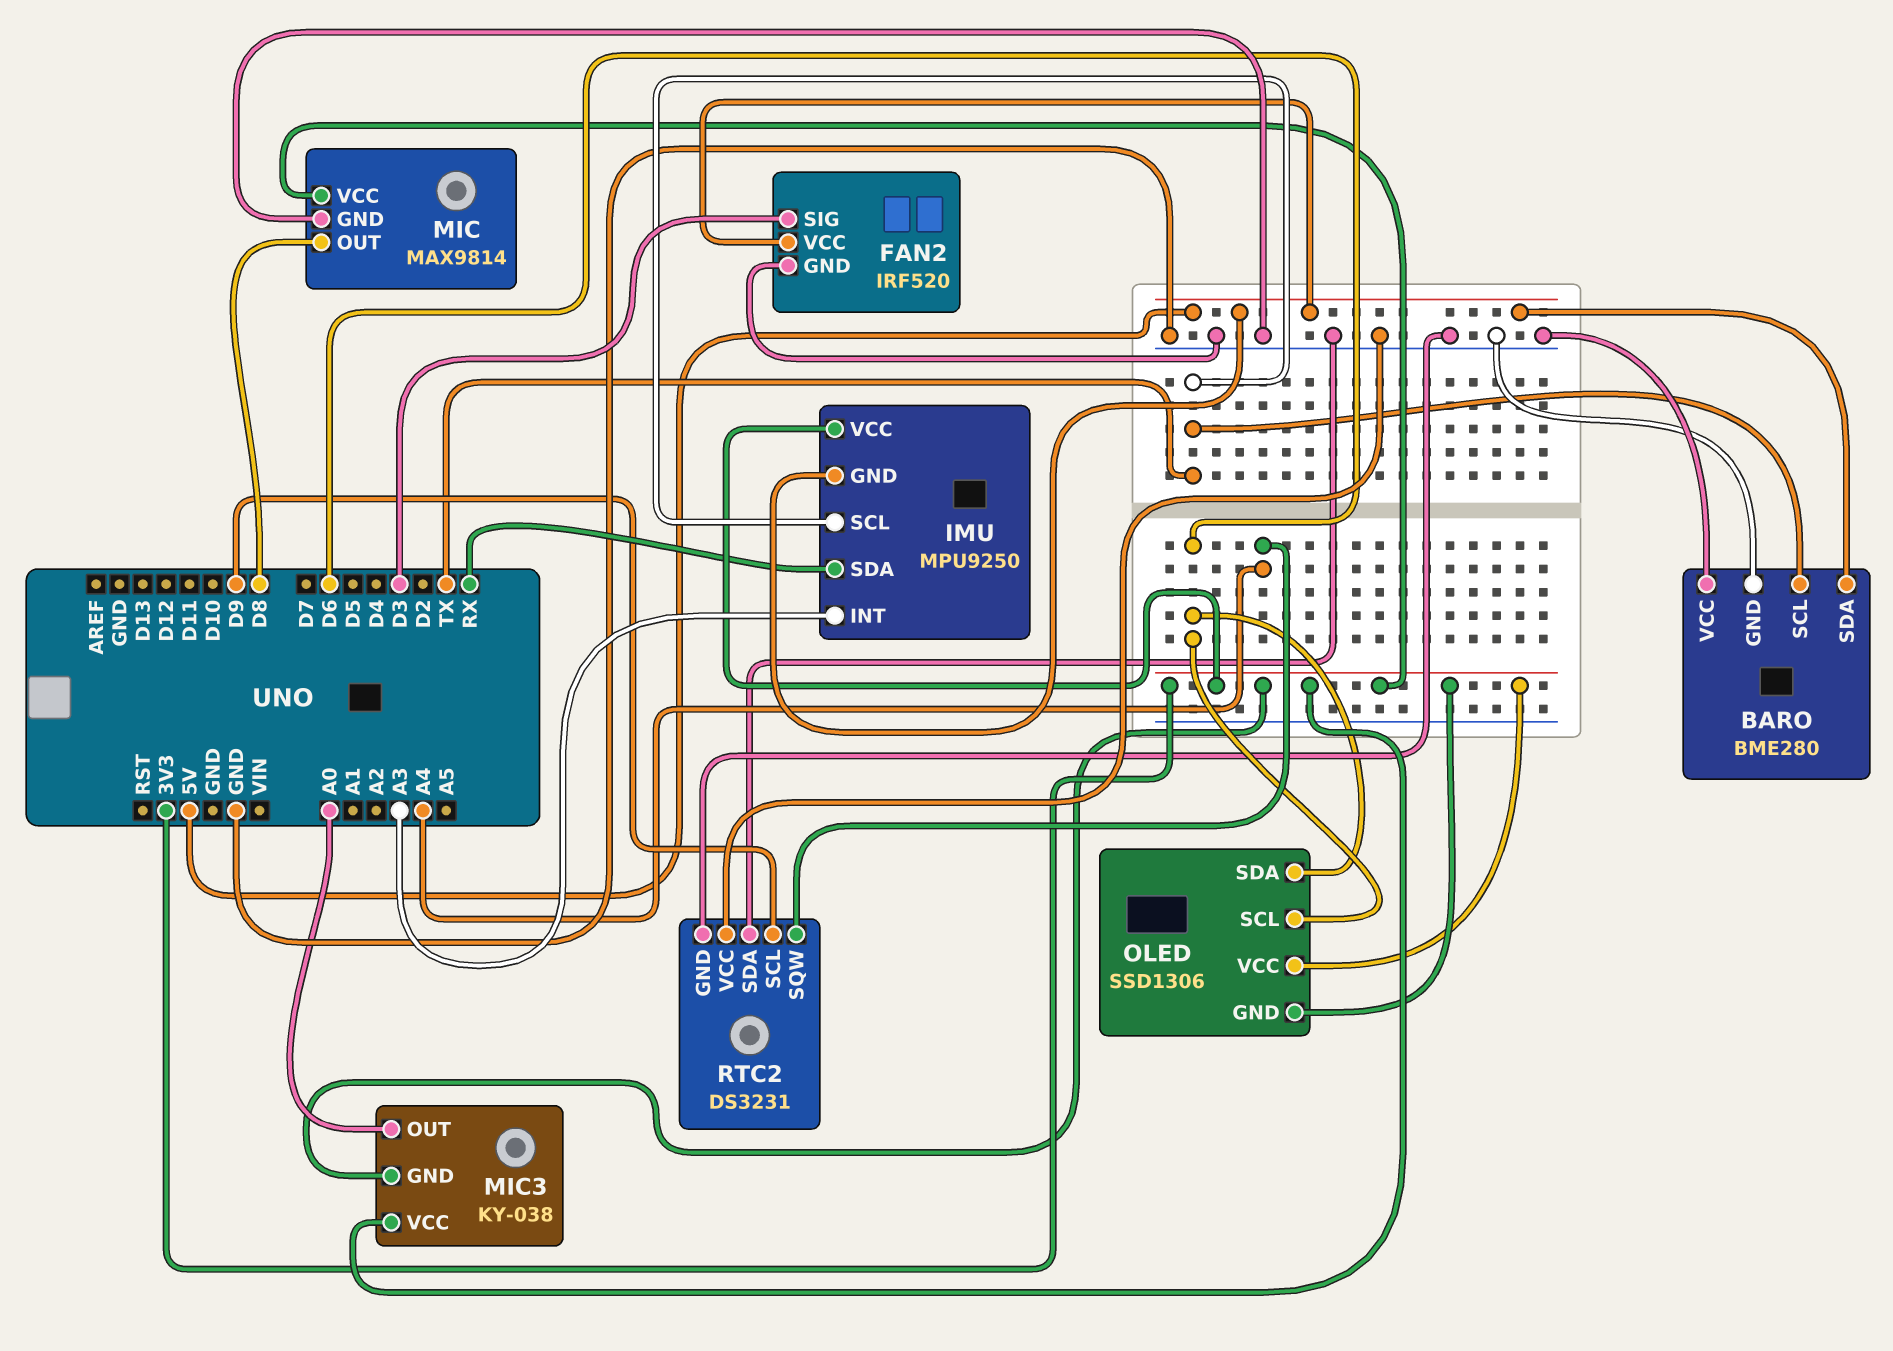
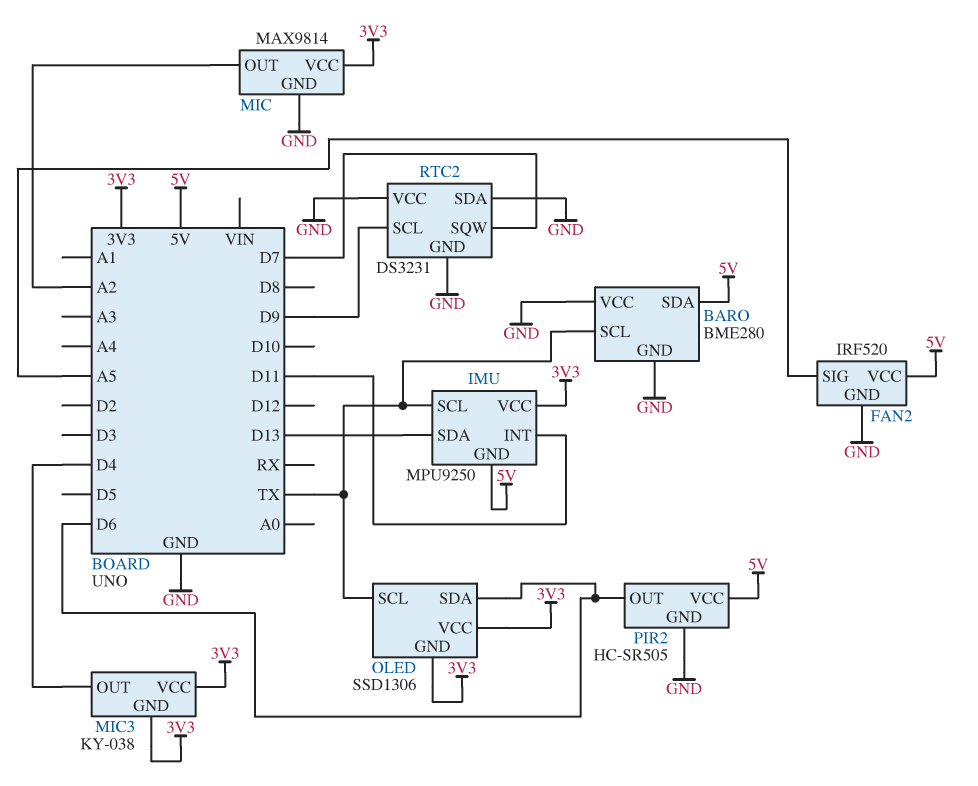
FAN2 pin SIG: D3 -> A5
IMU pin INT: A3 -> D11
IMU pin SDA: RX -> D13
MIC pin OUT: D8 -> A2
MIC3 pin OUT: A0 -> D4
OLED pin SCL: D6 -> TX
PIR2: none -> HC-SR505
PIR2 pin GND: none -> GND
PIR2 pin OUT: none -> D6
PIR2 pin VCC: none -> 5V
RTC2 pin SQW: A4 -> D7

